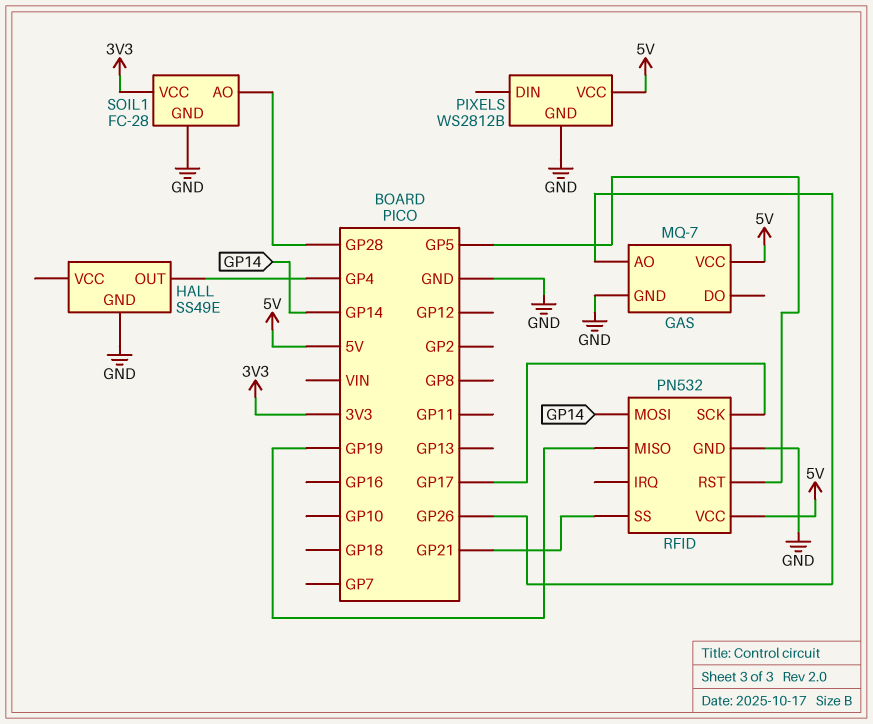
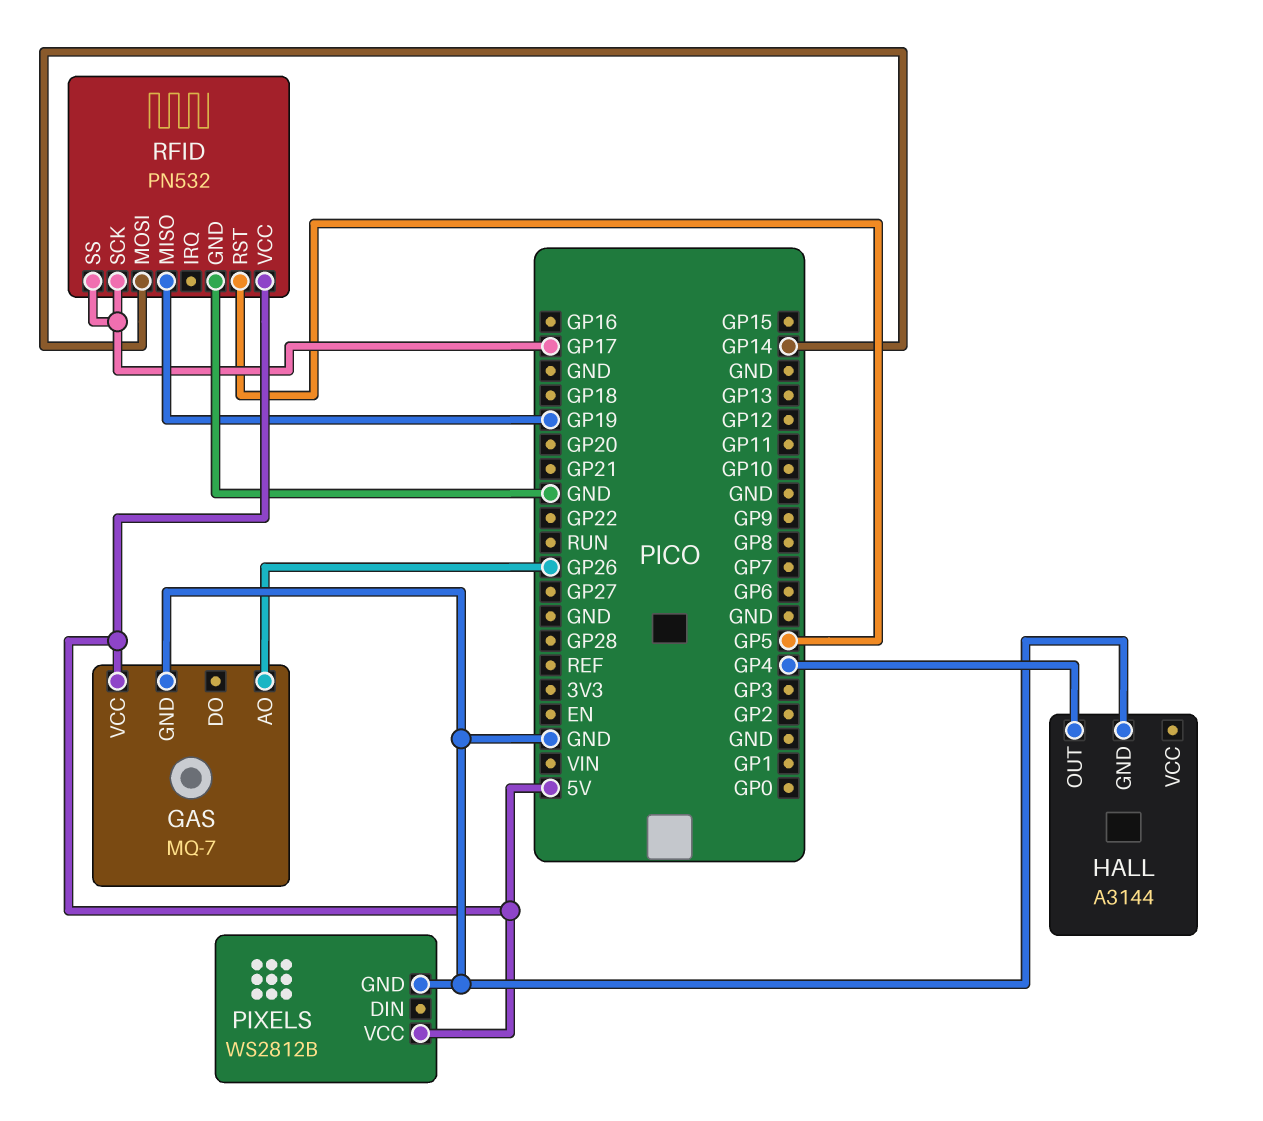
HALL: SS49E -> A3144
RFID pin SS: GP21 -> GP17
SOIL1: FC-28 -> none
SOIL1 pin AO: GP28 -> none
SOIL1 pin GND: GND -> none
SOIL1 pin VCC: 3V3 -> none

